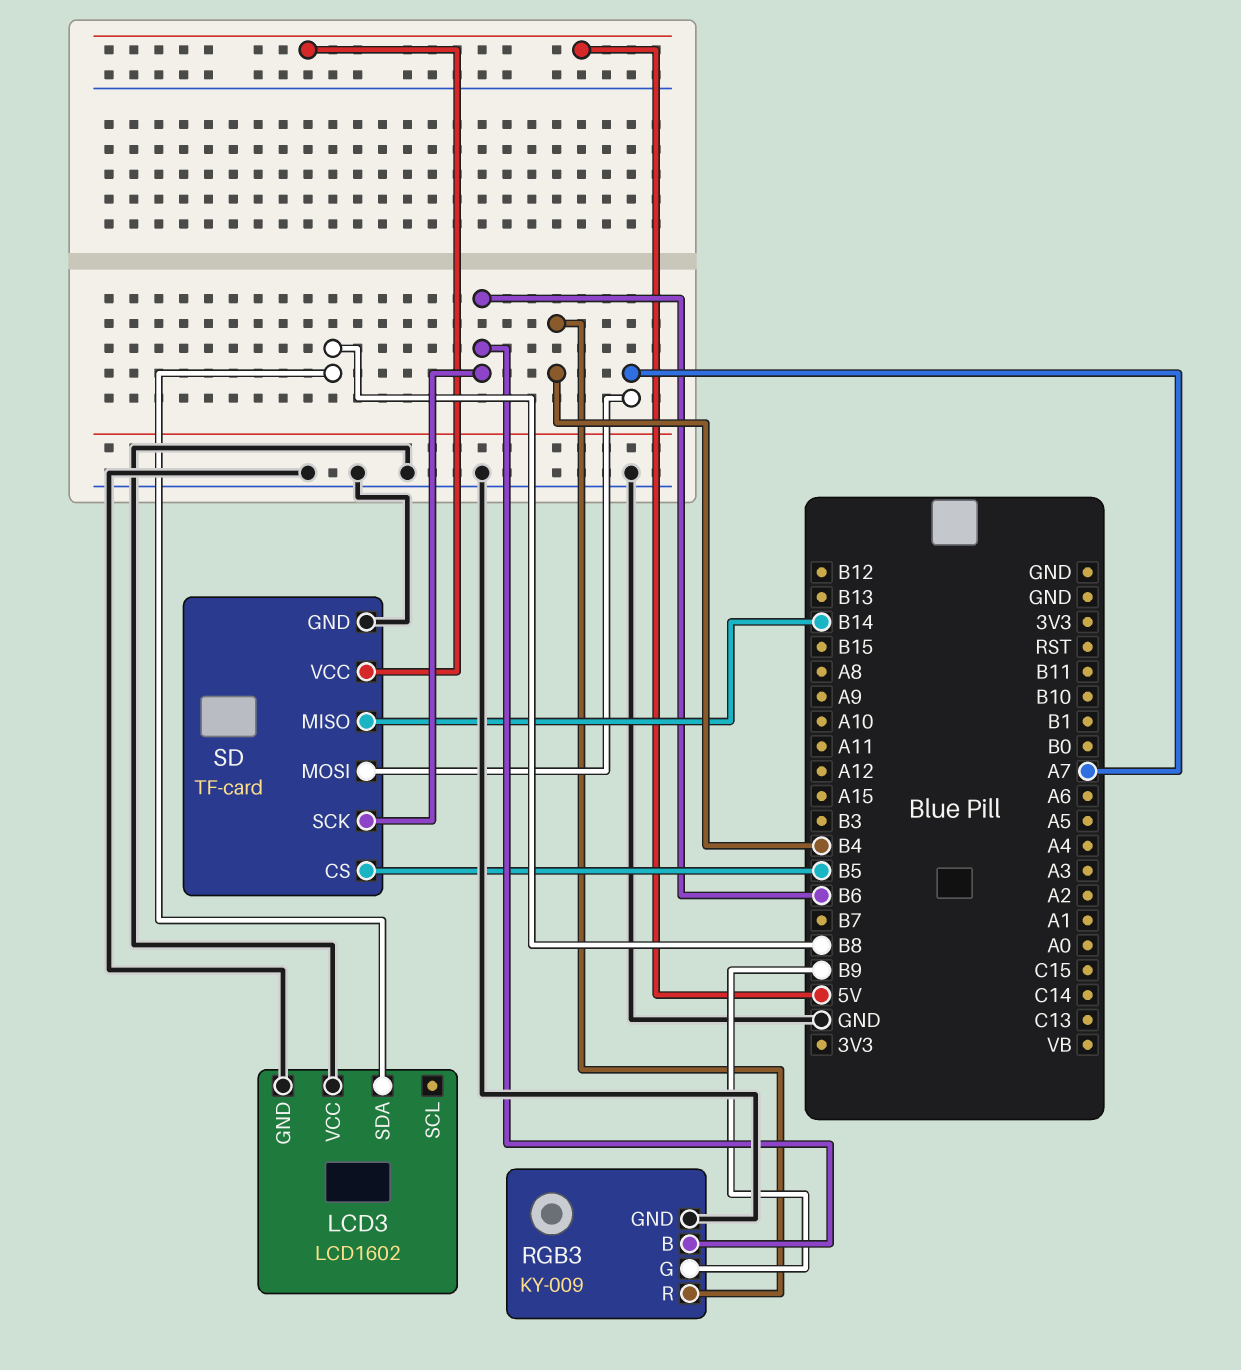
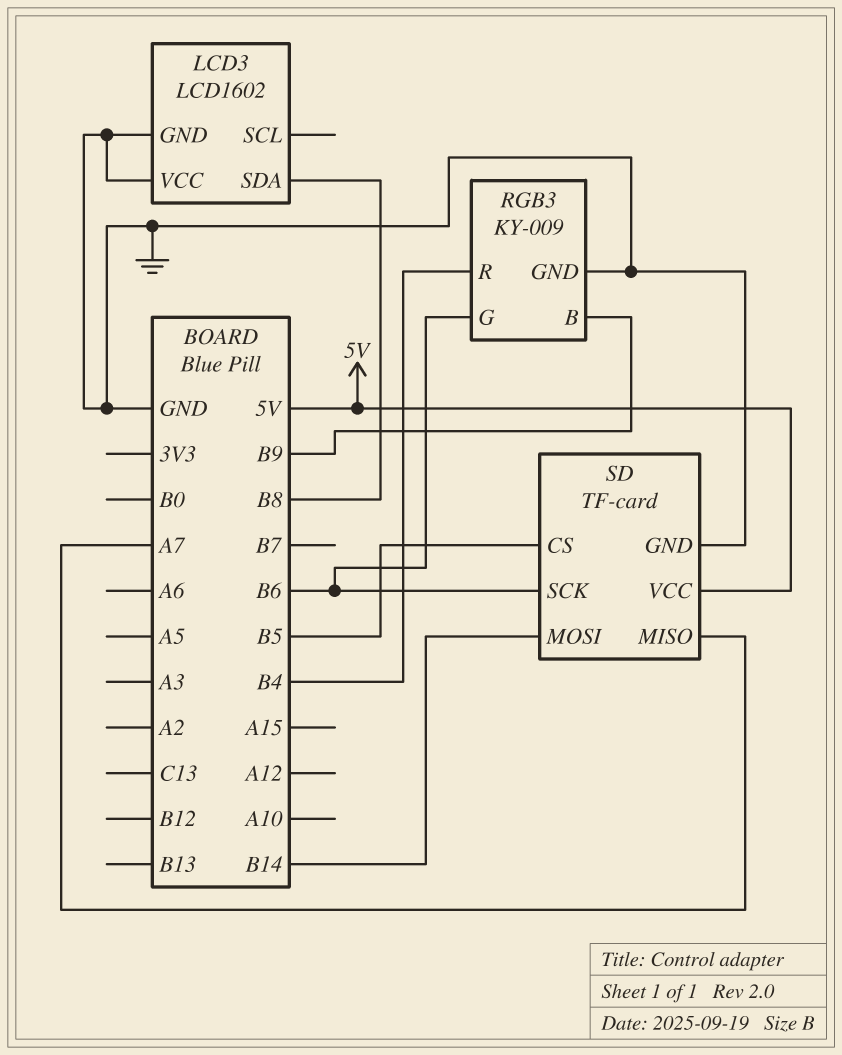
RGB3 pin B: B6 -> B9
RGB3 pin G: B9 -> B6
SD pin MISO: B14 -> A7
SD pin MOSI: A7 -> B14

